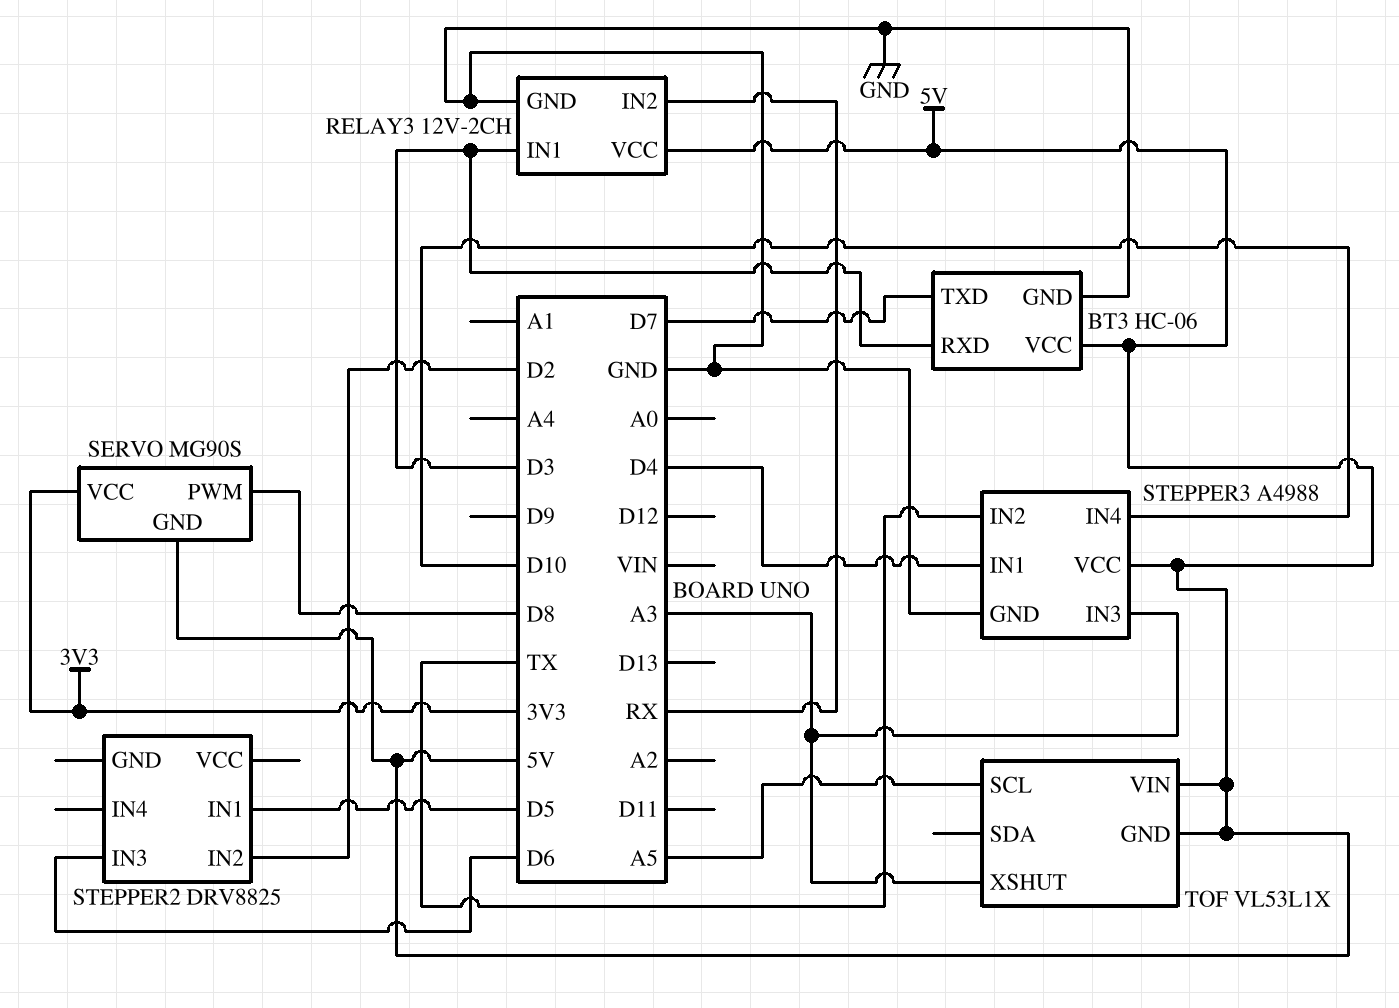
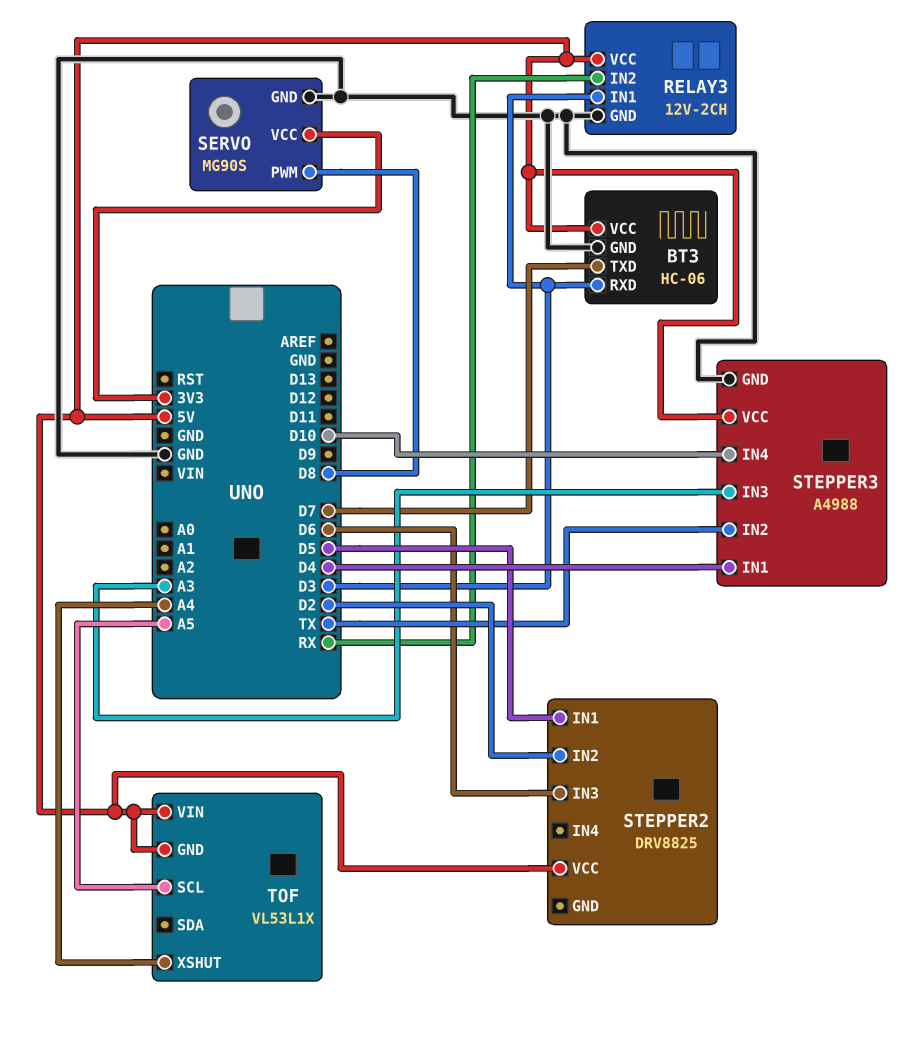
SERVO pin GND: 5V -> GND
STEPPER2 pin VCC: none -> 5V
TOF pin XSHUT: A3 -> A4

